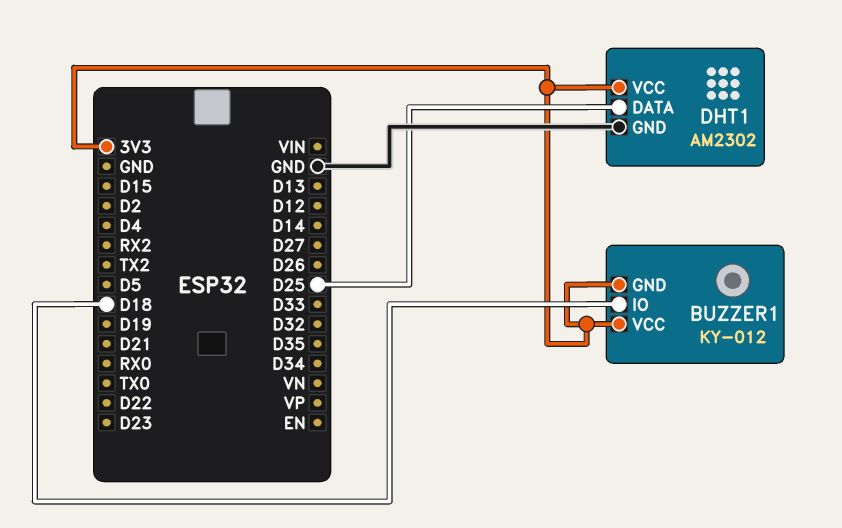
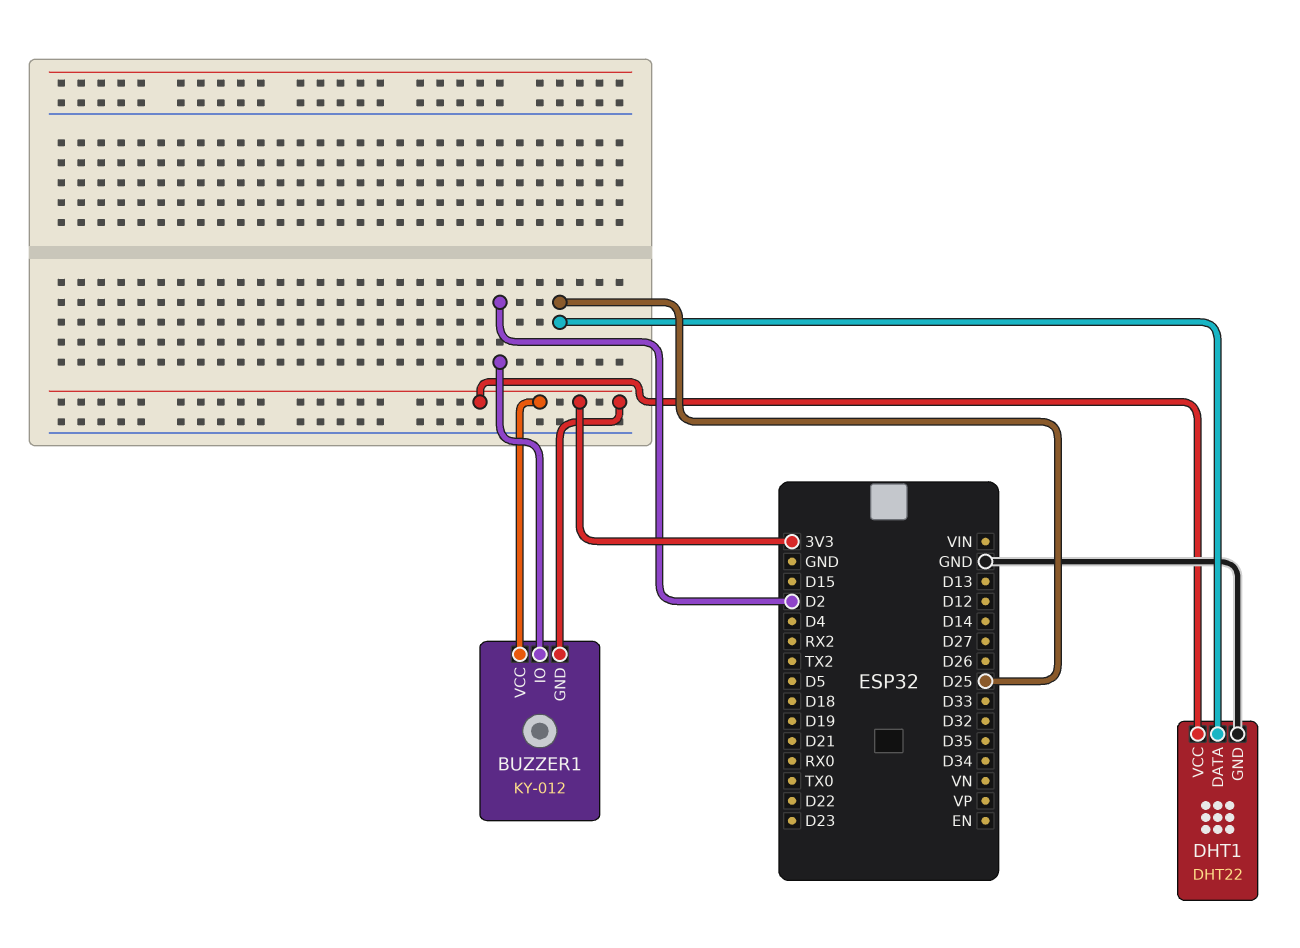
BUZZER1 pin IO: D18 -> D2
DHT1: AM2302 -> DHT22

